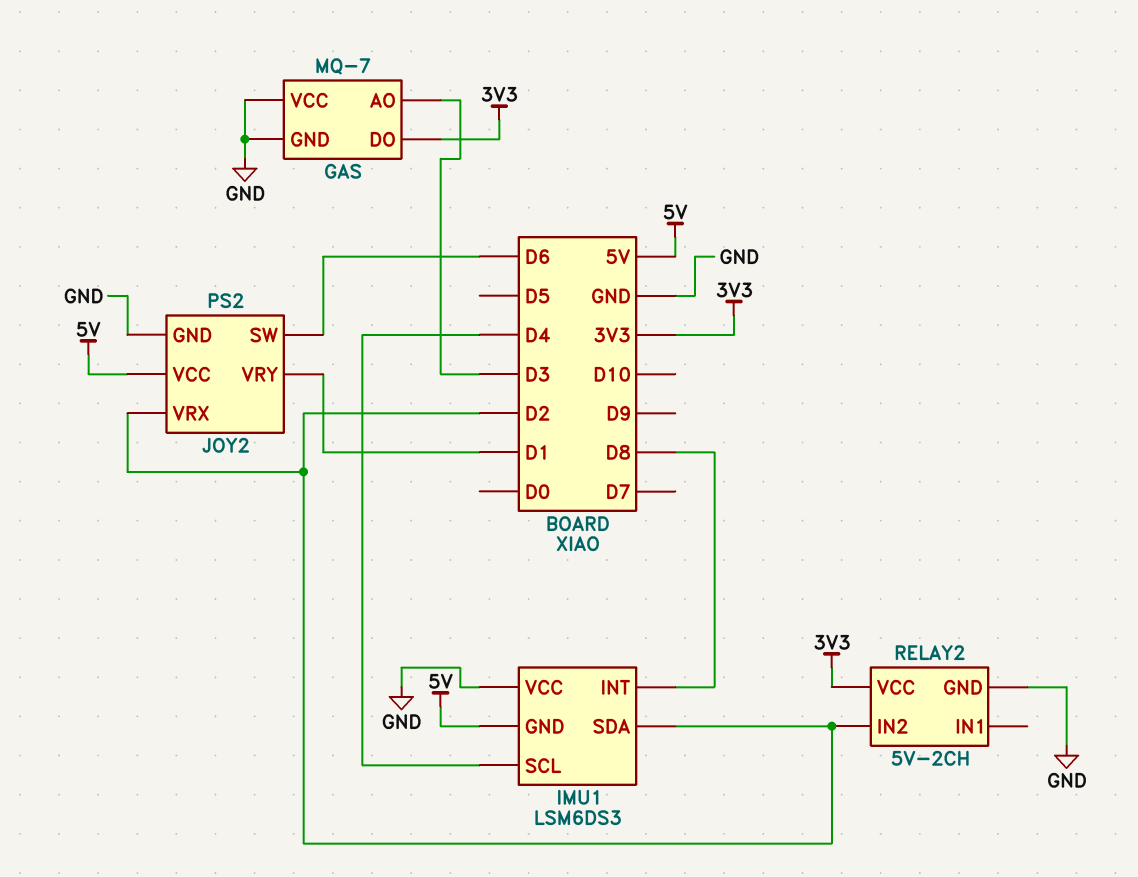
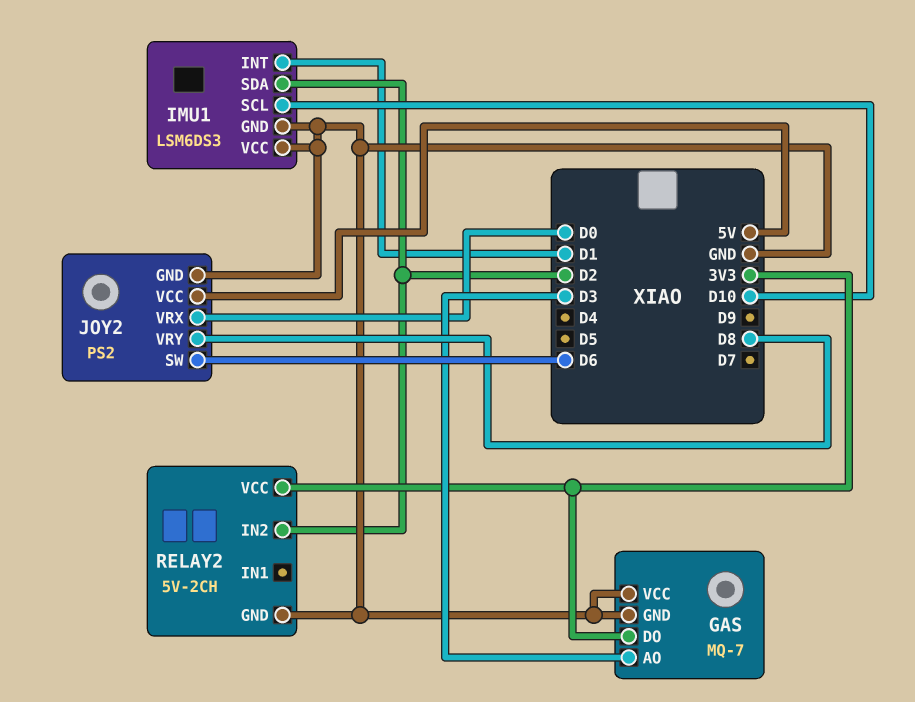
IMU1 pin GND: 5V -> GND
IMU1 pin INT: D8 -> D1
IMU1 pin SCL: D4 -> D10
JOY2 pin VRX: D2 -> D0
JOY2 pin VRY: D1 -> D8

